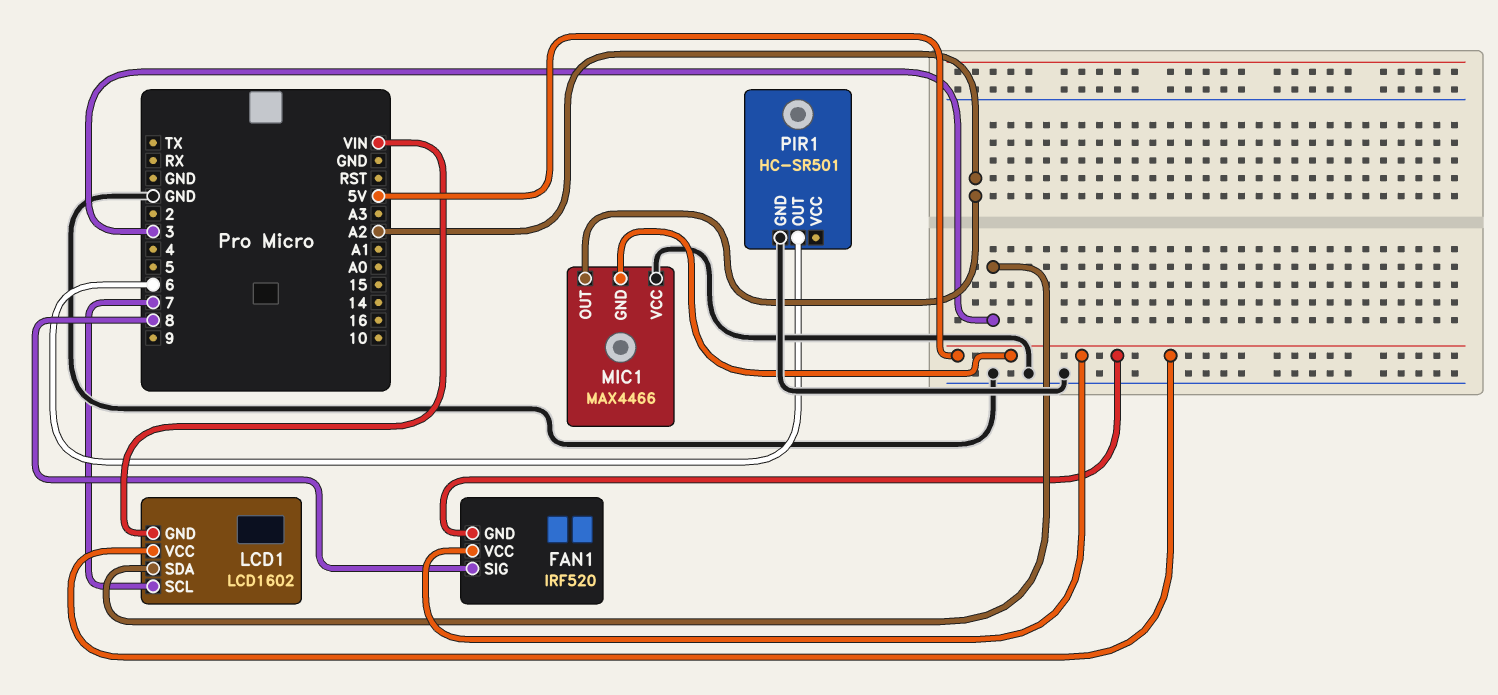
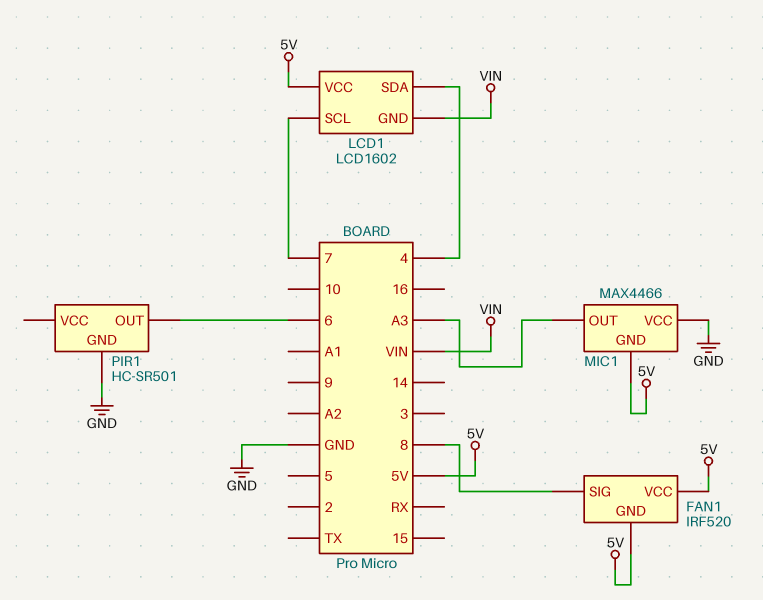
LCD1 pin SDA: 3 -> 4
MIC1 pin OUT: A2 -> A3

